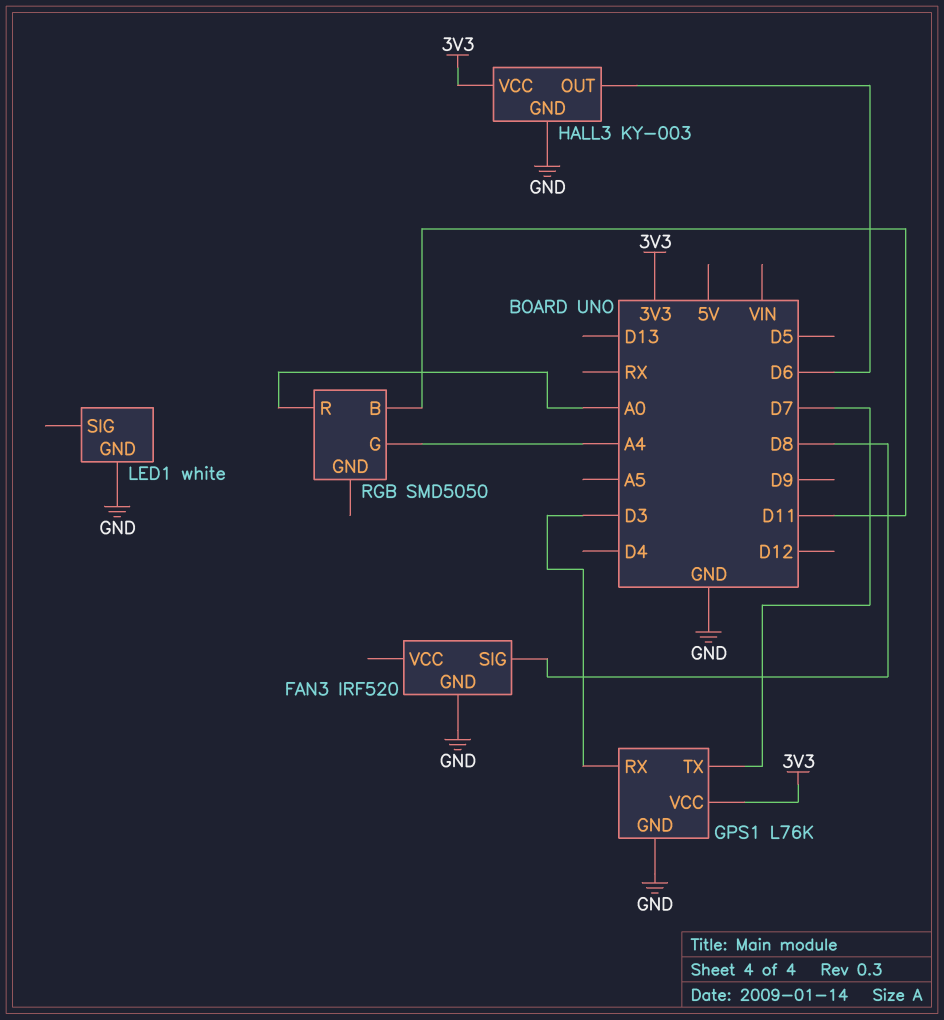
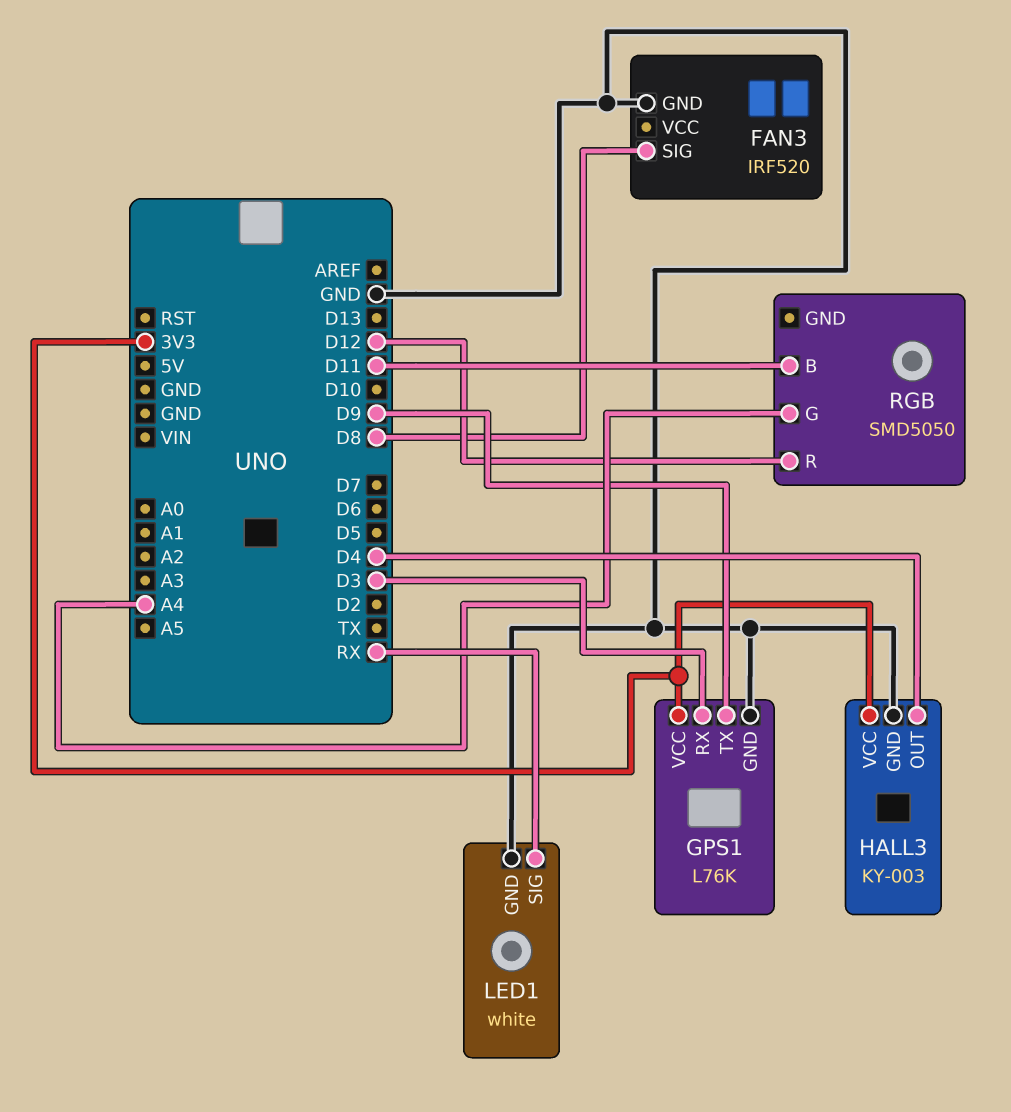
GPS1 pin TX: D7 -> D9
HALL3 pin OUT: D6 -> D4
LED1 pin SIG: none -> RX
RGB pin R: A0 -> D12

